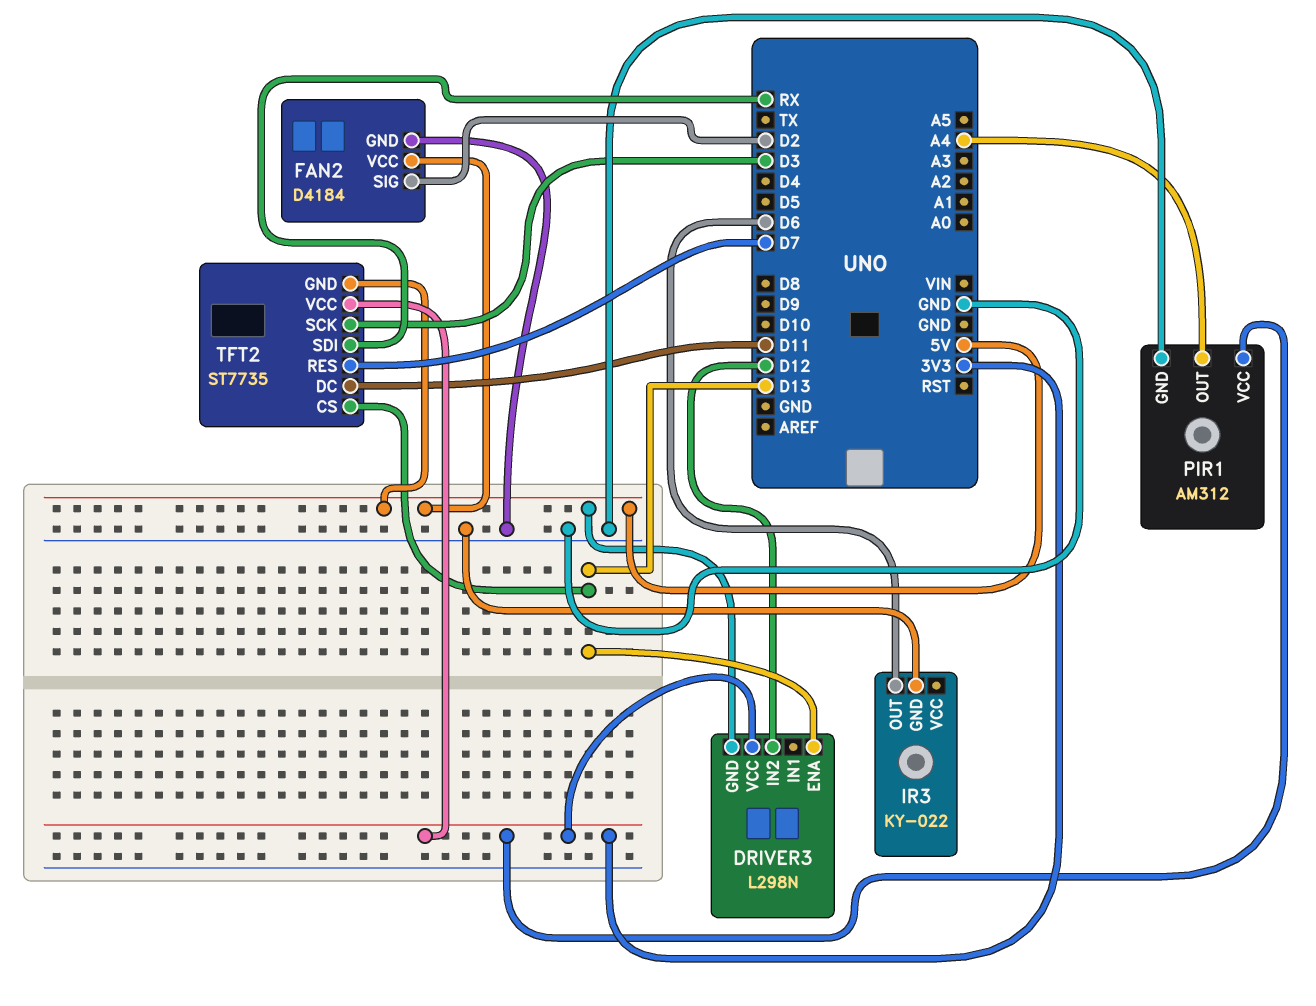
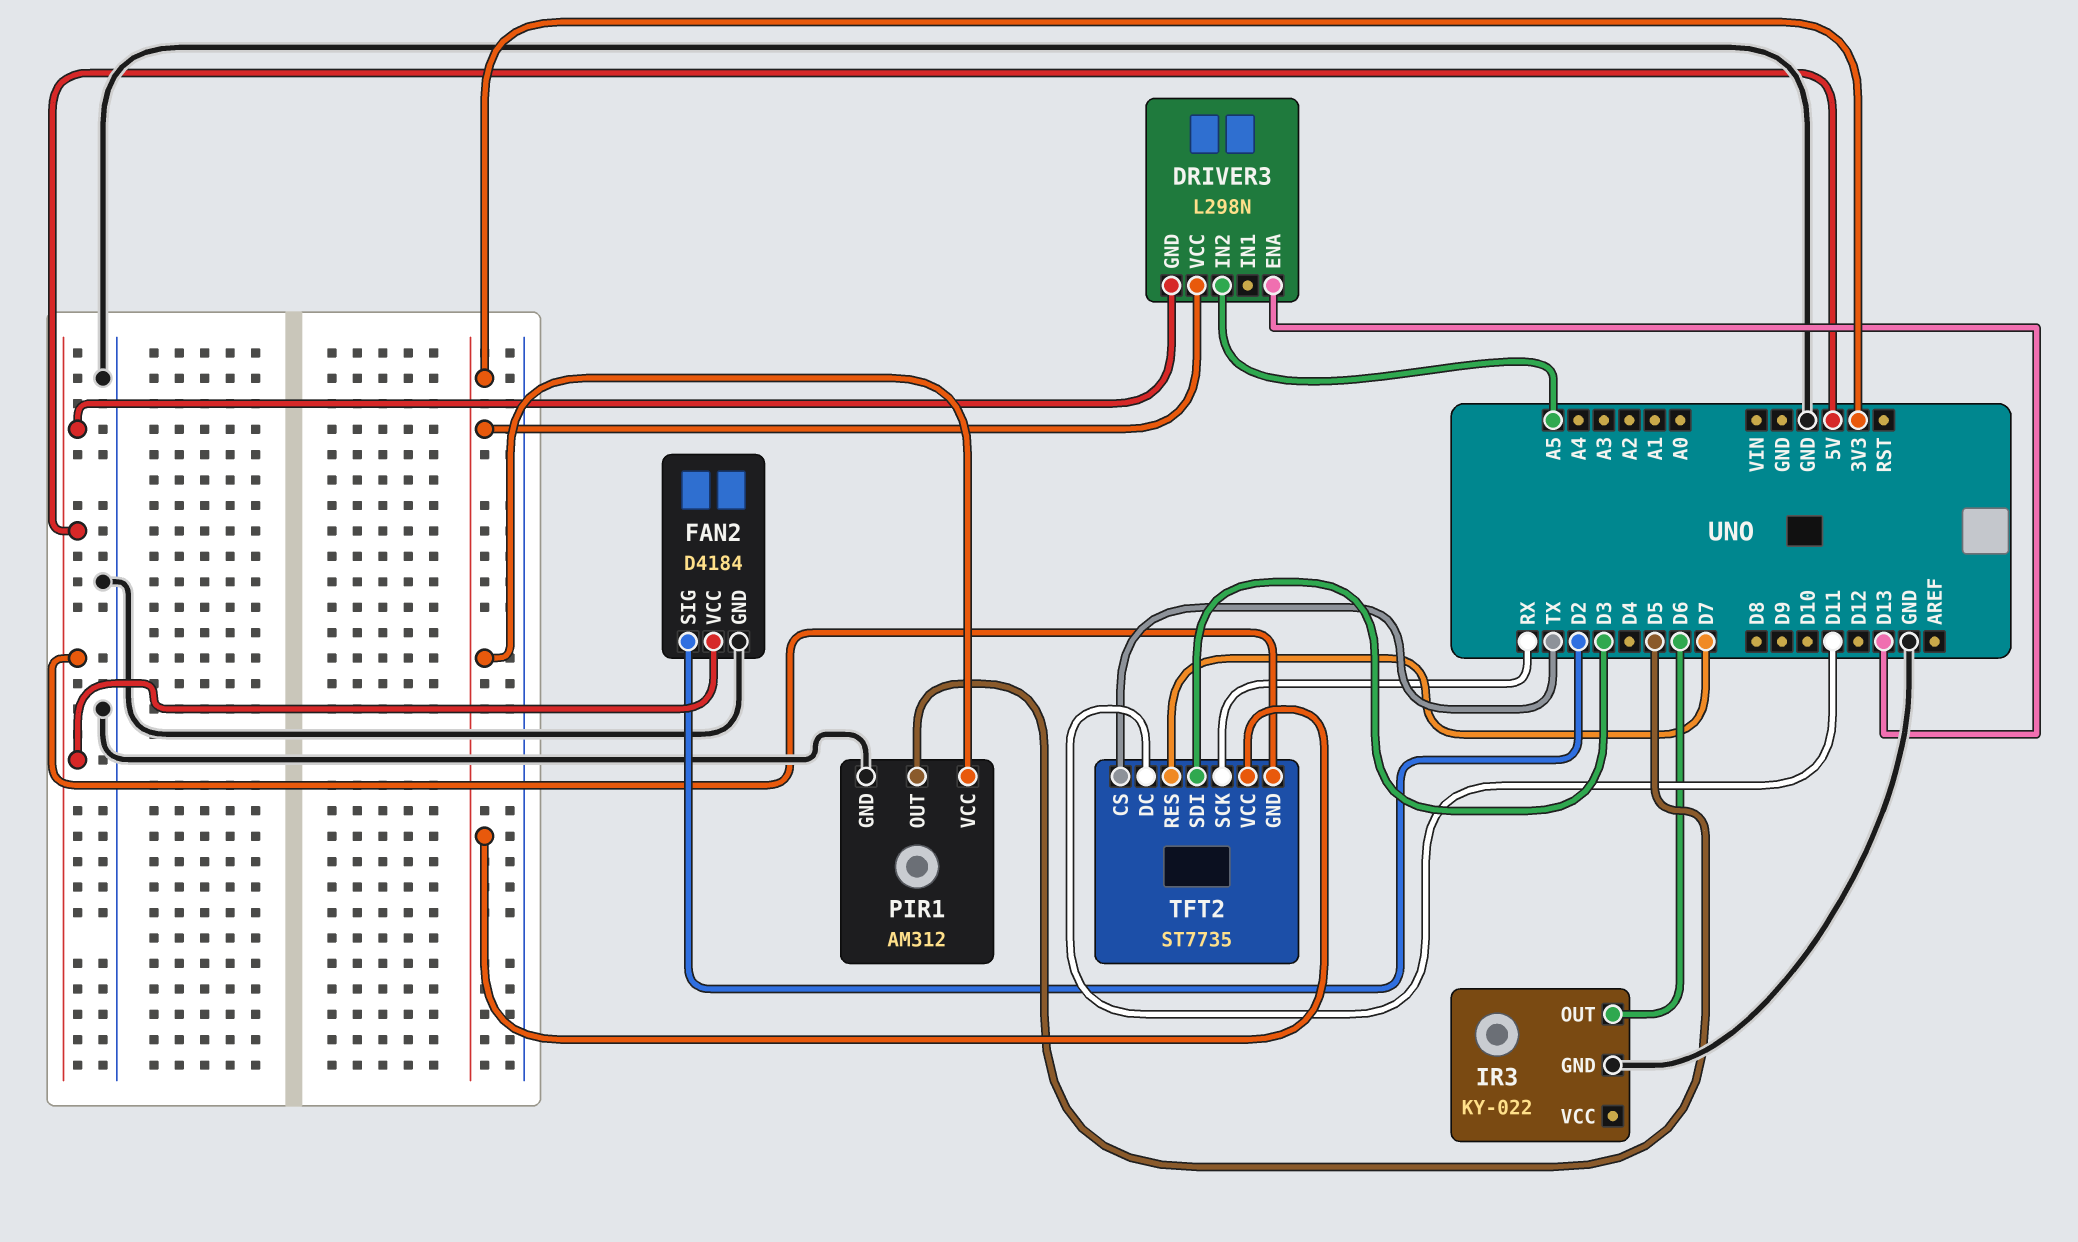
DRIVER3 pin IN2: D12 -> A5
PIR1 pin OUT: A4 -> D5
TFT2 pin CS: D13 -> TX
TFT2 pin SCK: D3 -> RX
TFT2 pin SDI: RX -> D3

